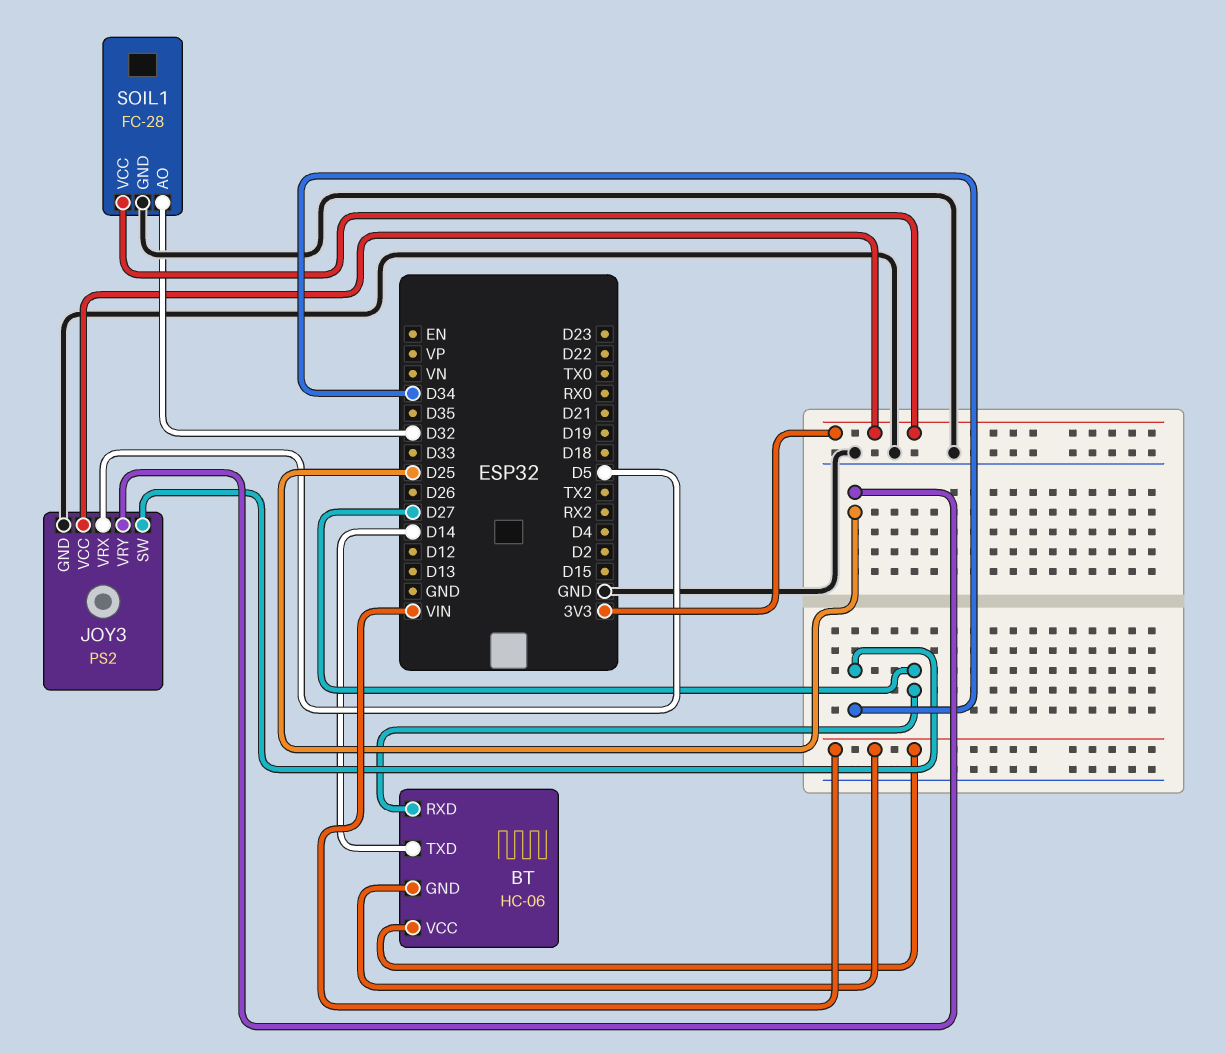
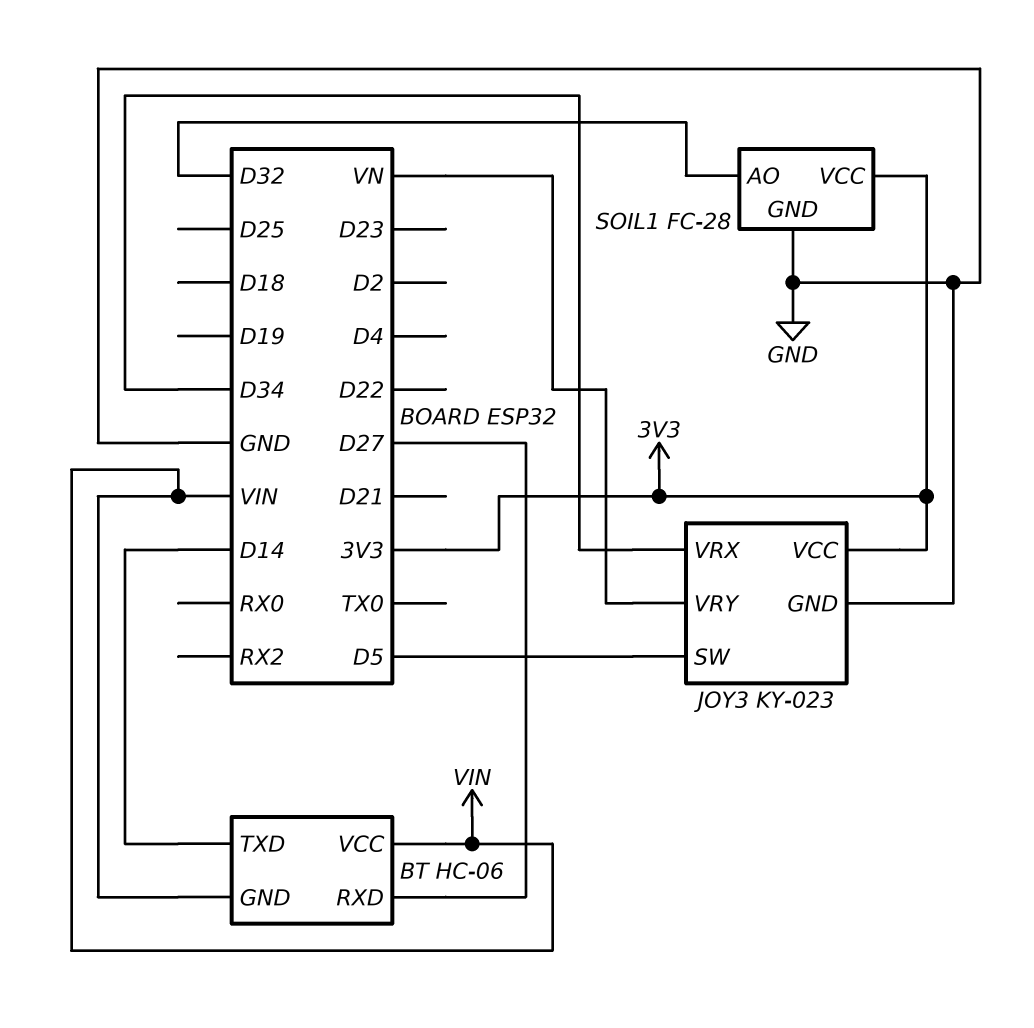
JOY3: PS2 -> KY-023
JOY3 pin SW: D34 -> D5
JOY3 pin VRX: D5 -> D34
JOY3 pin VRY: D25 -> VN

